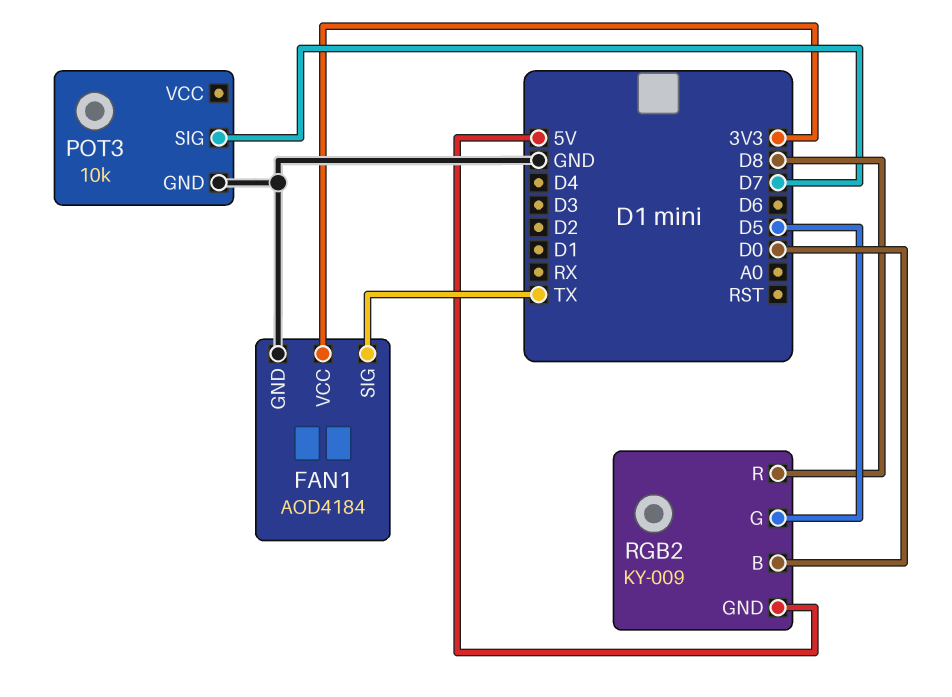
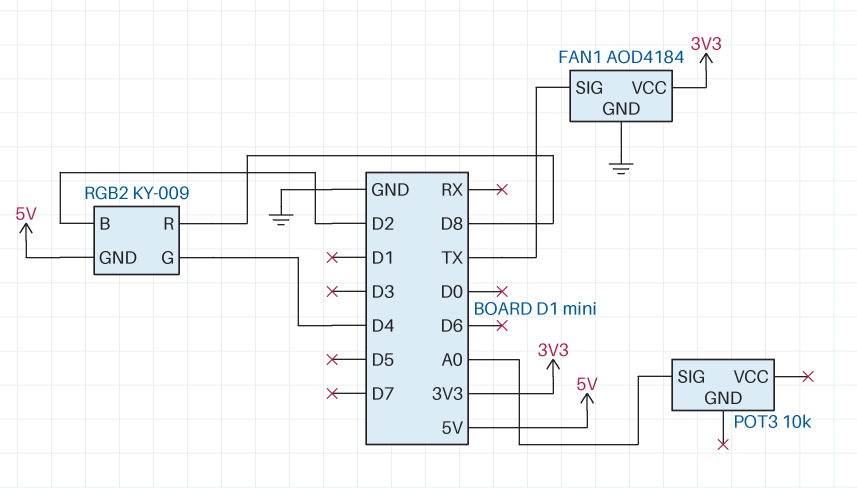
POT3 pin GND: GND -> none
POT3 pin SIG: D7 -> A0
RGB2 pin B: D0 -> D2
RGB2 pin G: D5 -> D4

